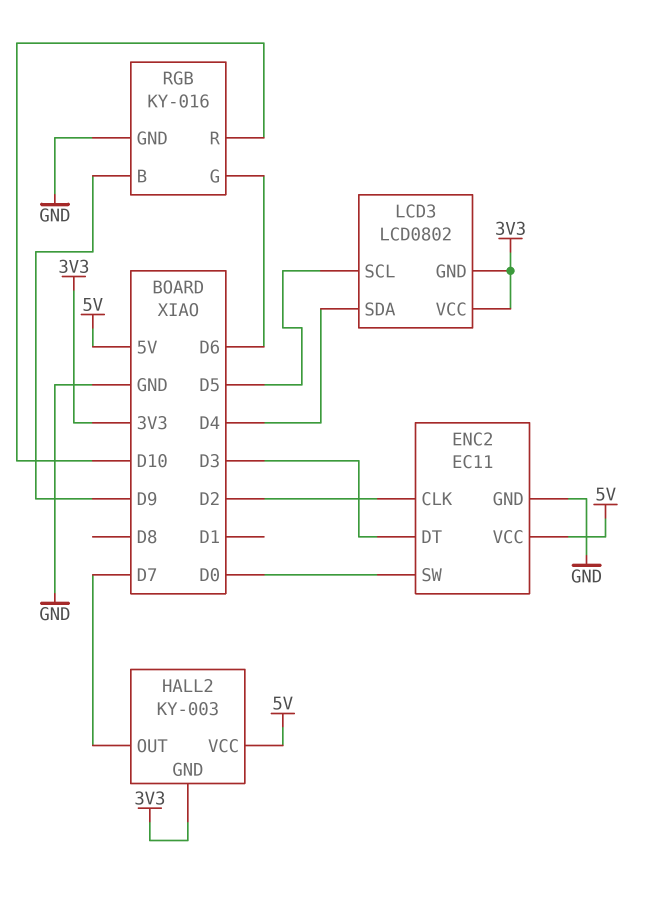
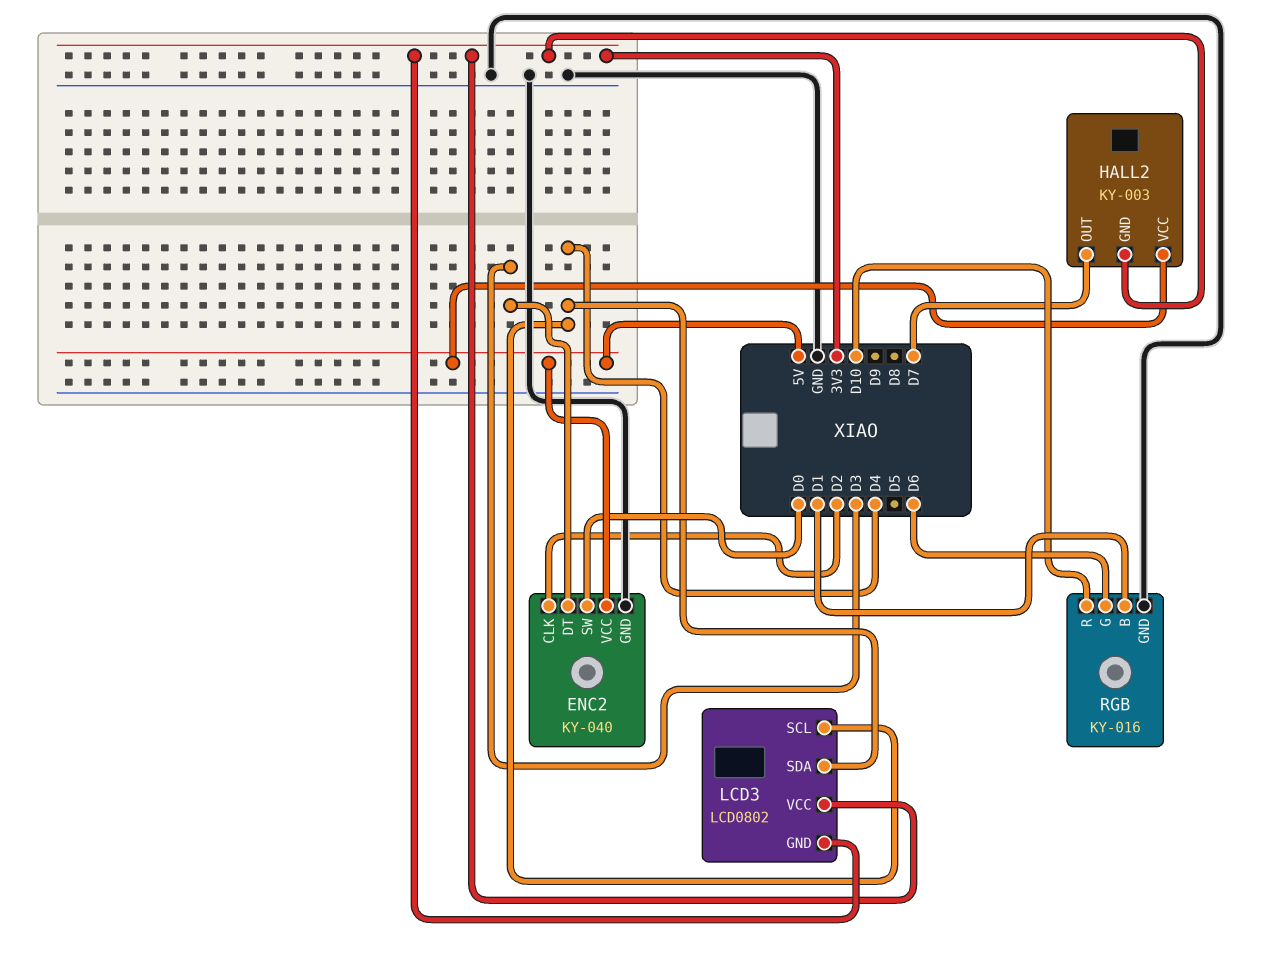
ENC2: EC11 -> KY-040
LCD3 pin SCL: D5 -> D4
RGB pin B: D9 -> D1

